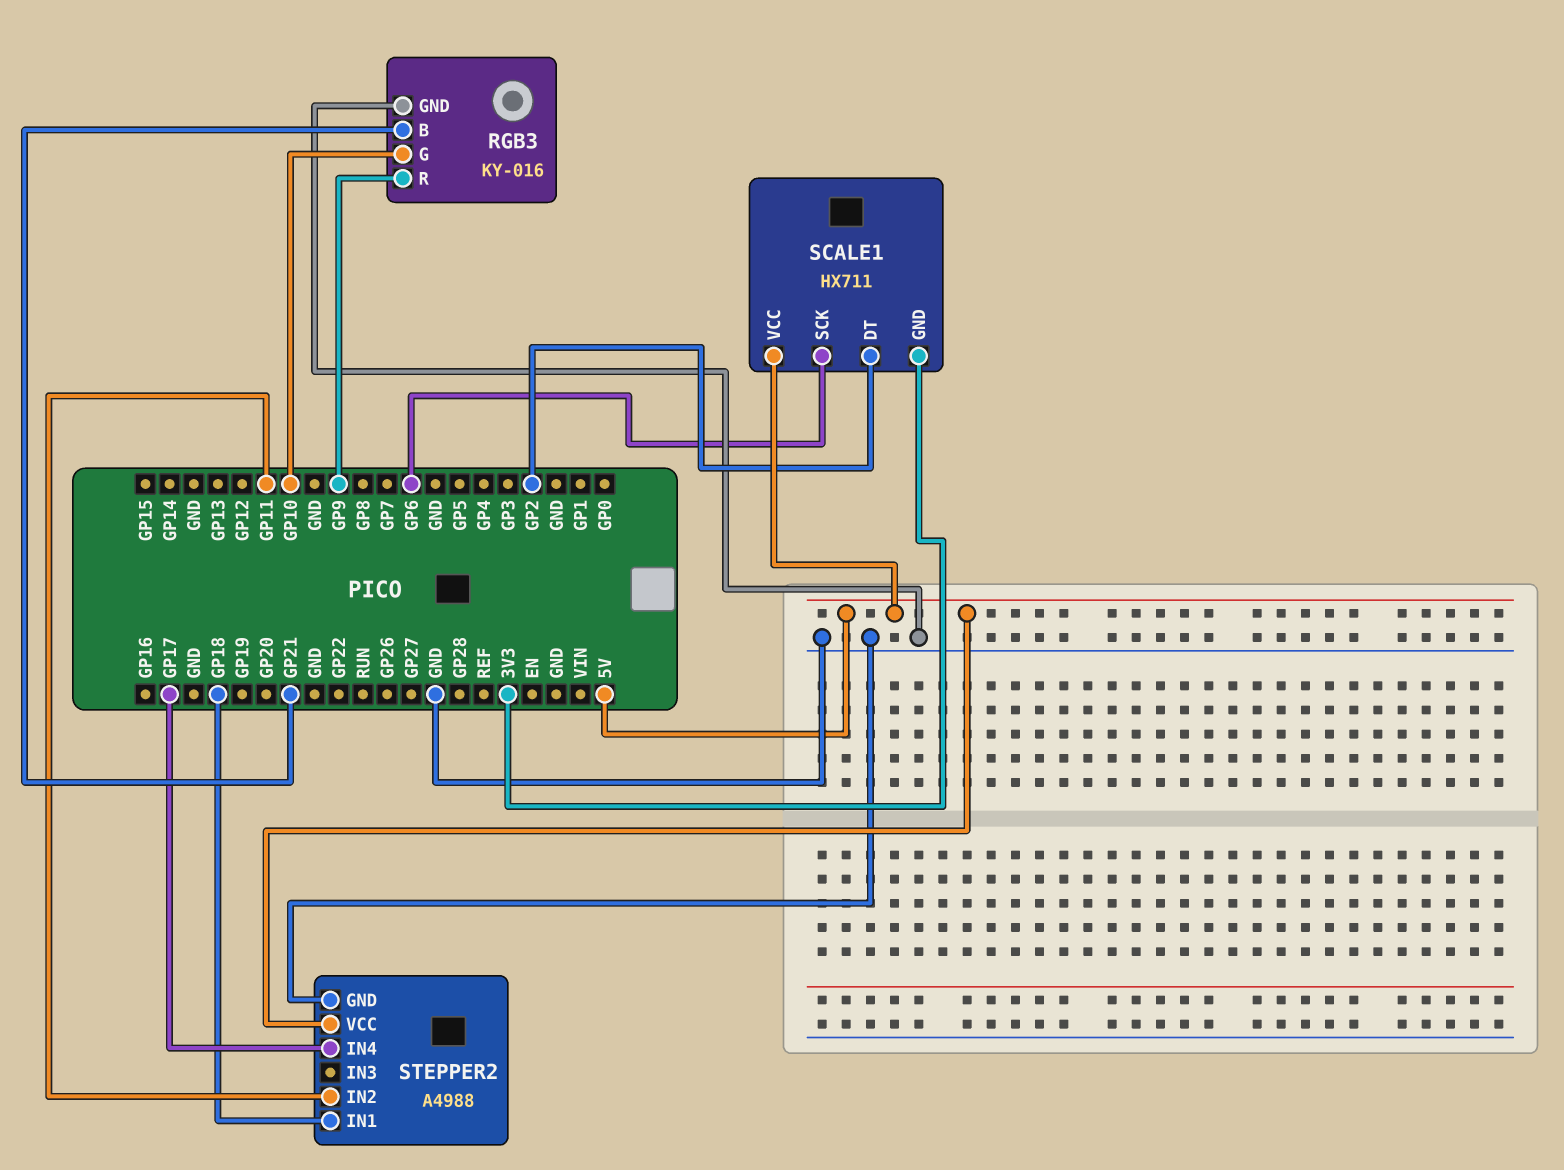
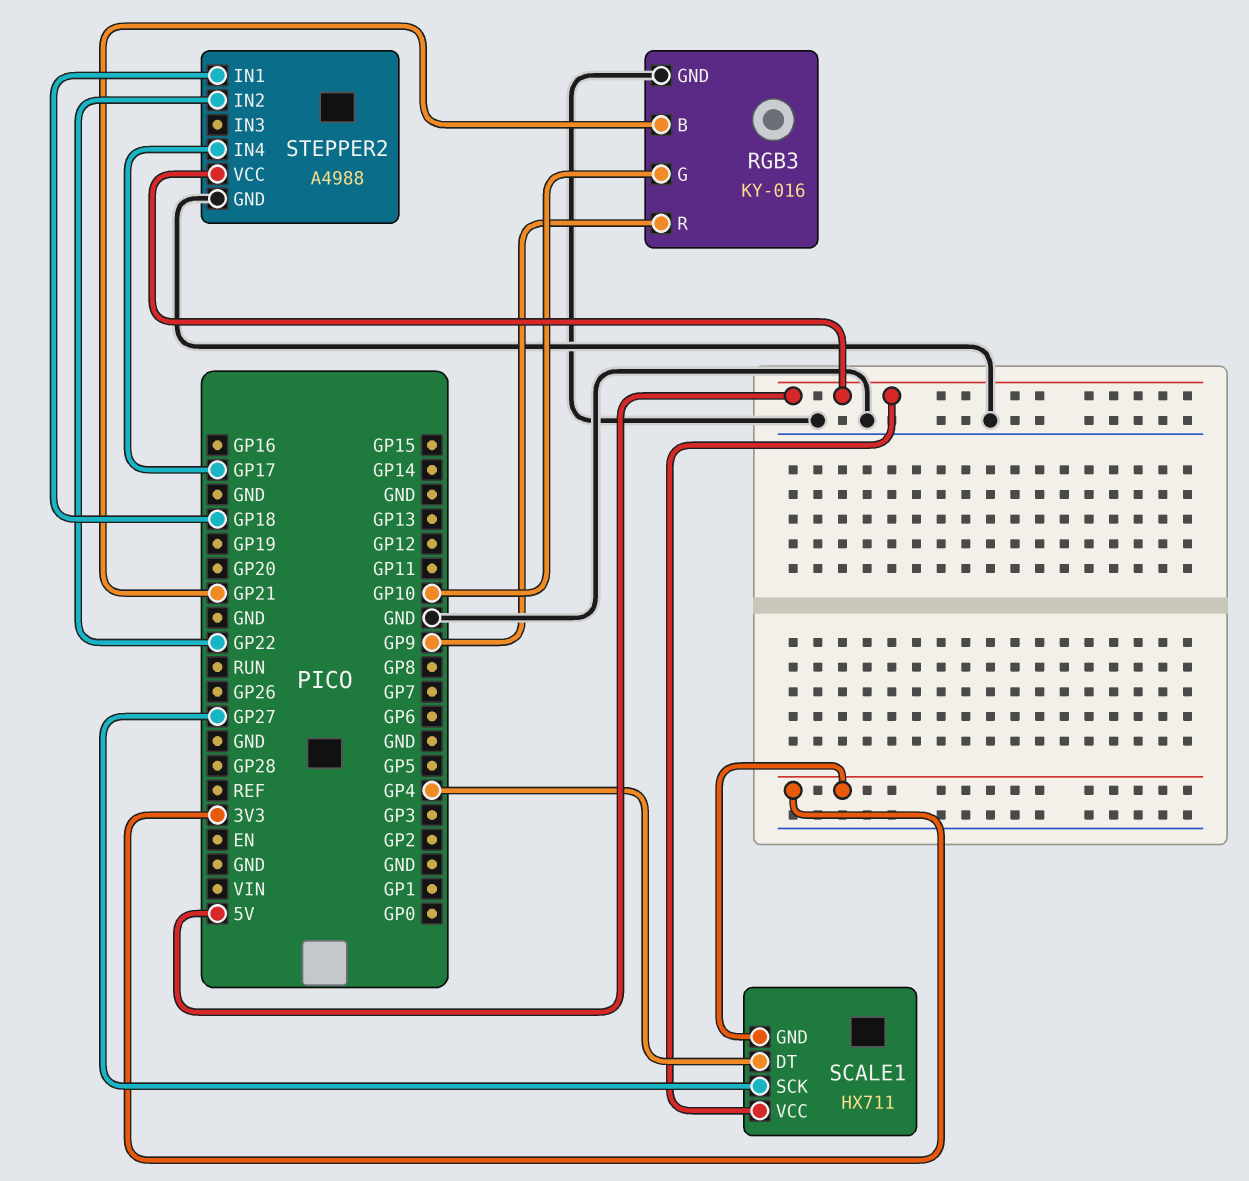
SCALE1 pin DT: GP2 -> GP4
SCALE1 pin SCK: GP6 -> GP27
STEPPER2 pin IN2: GP11 -> GP22

